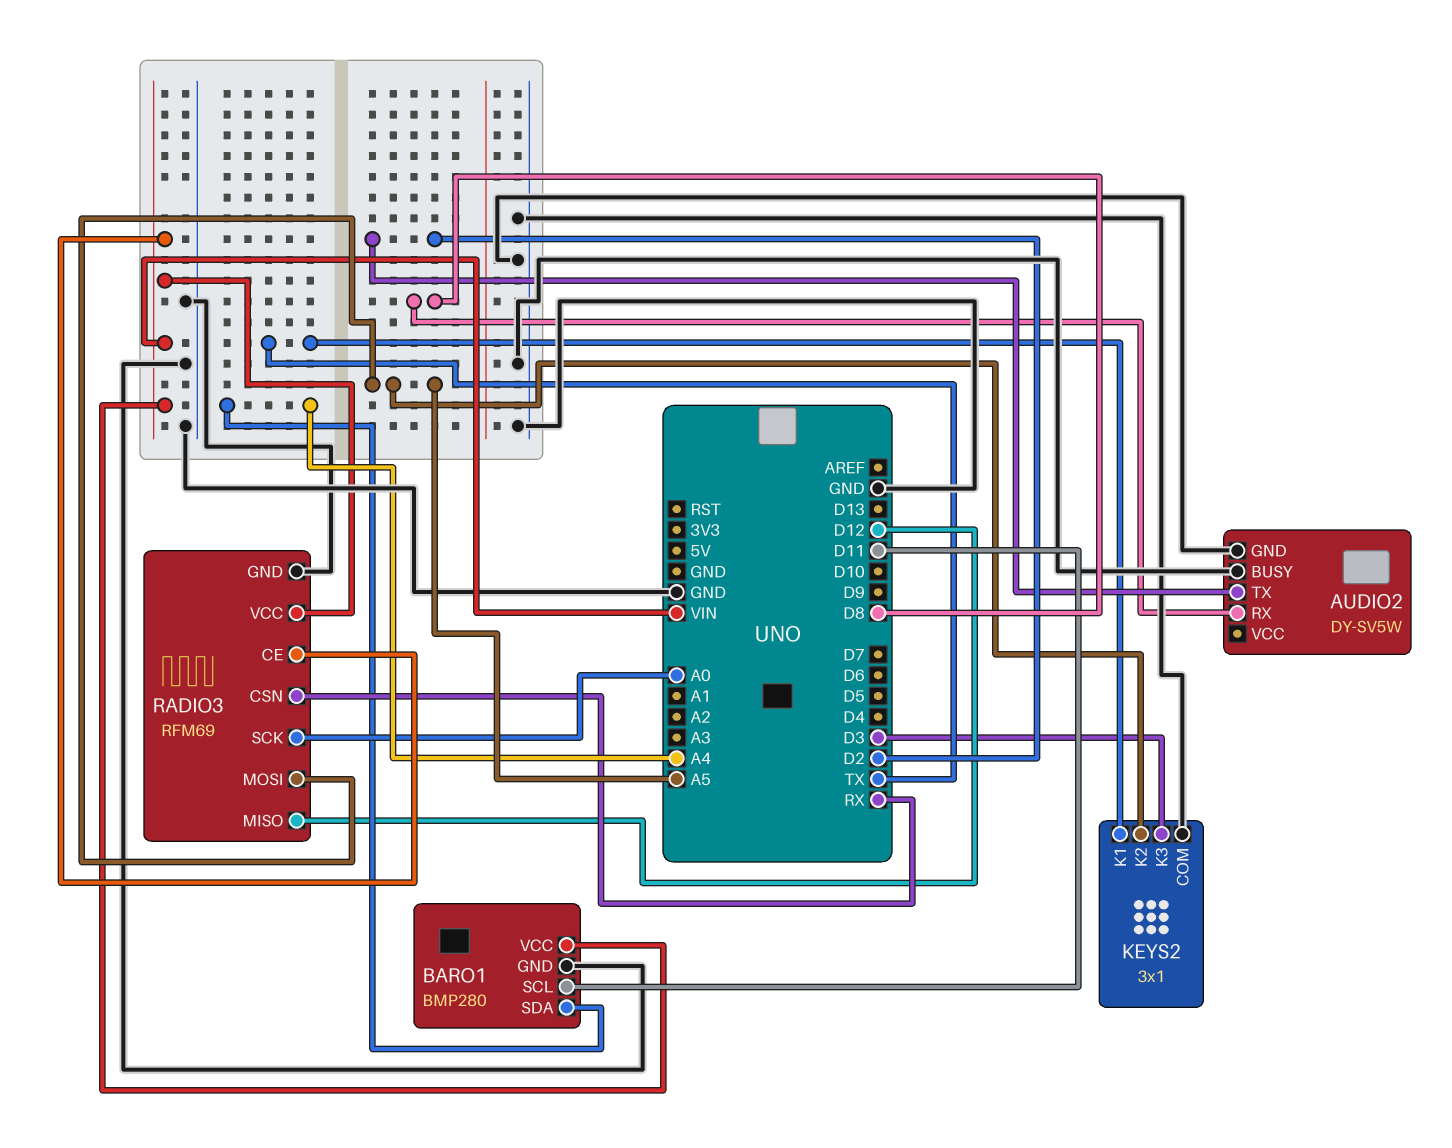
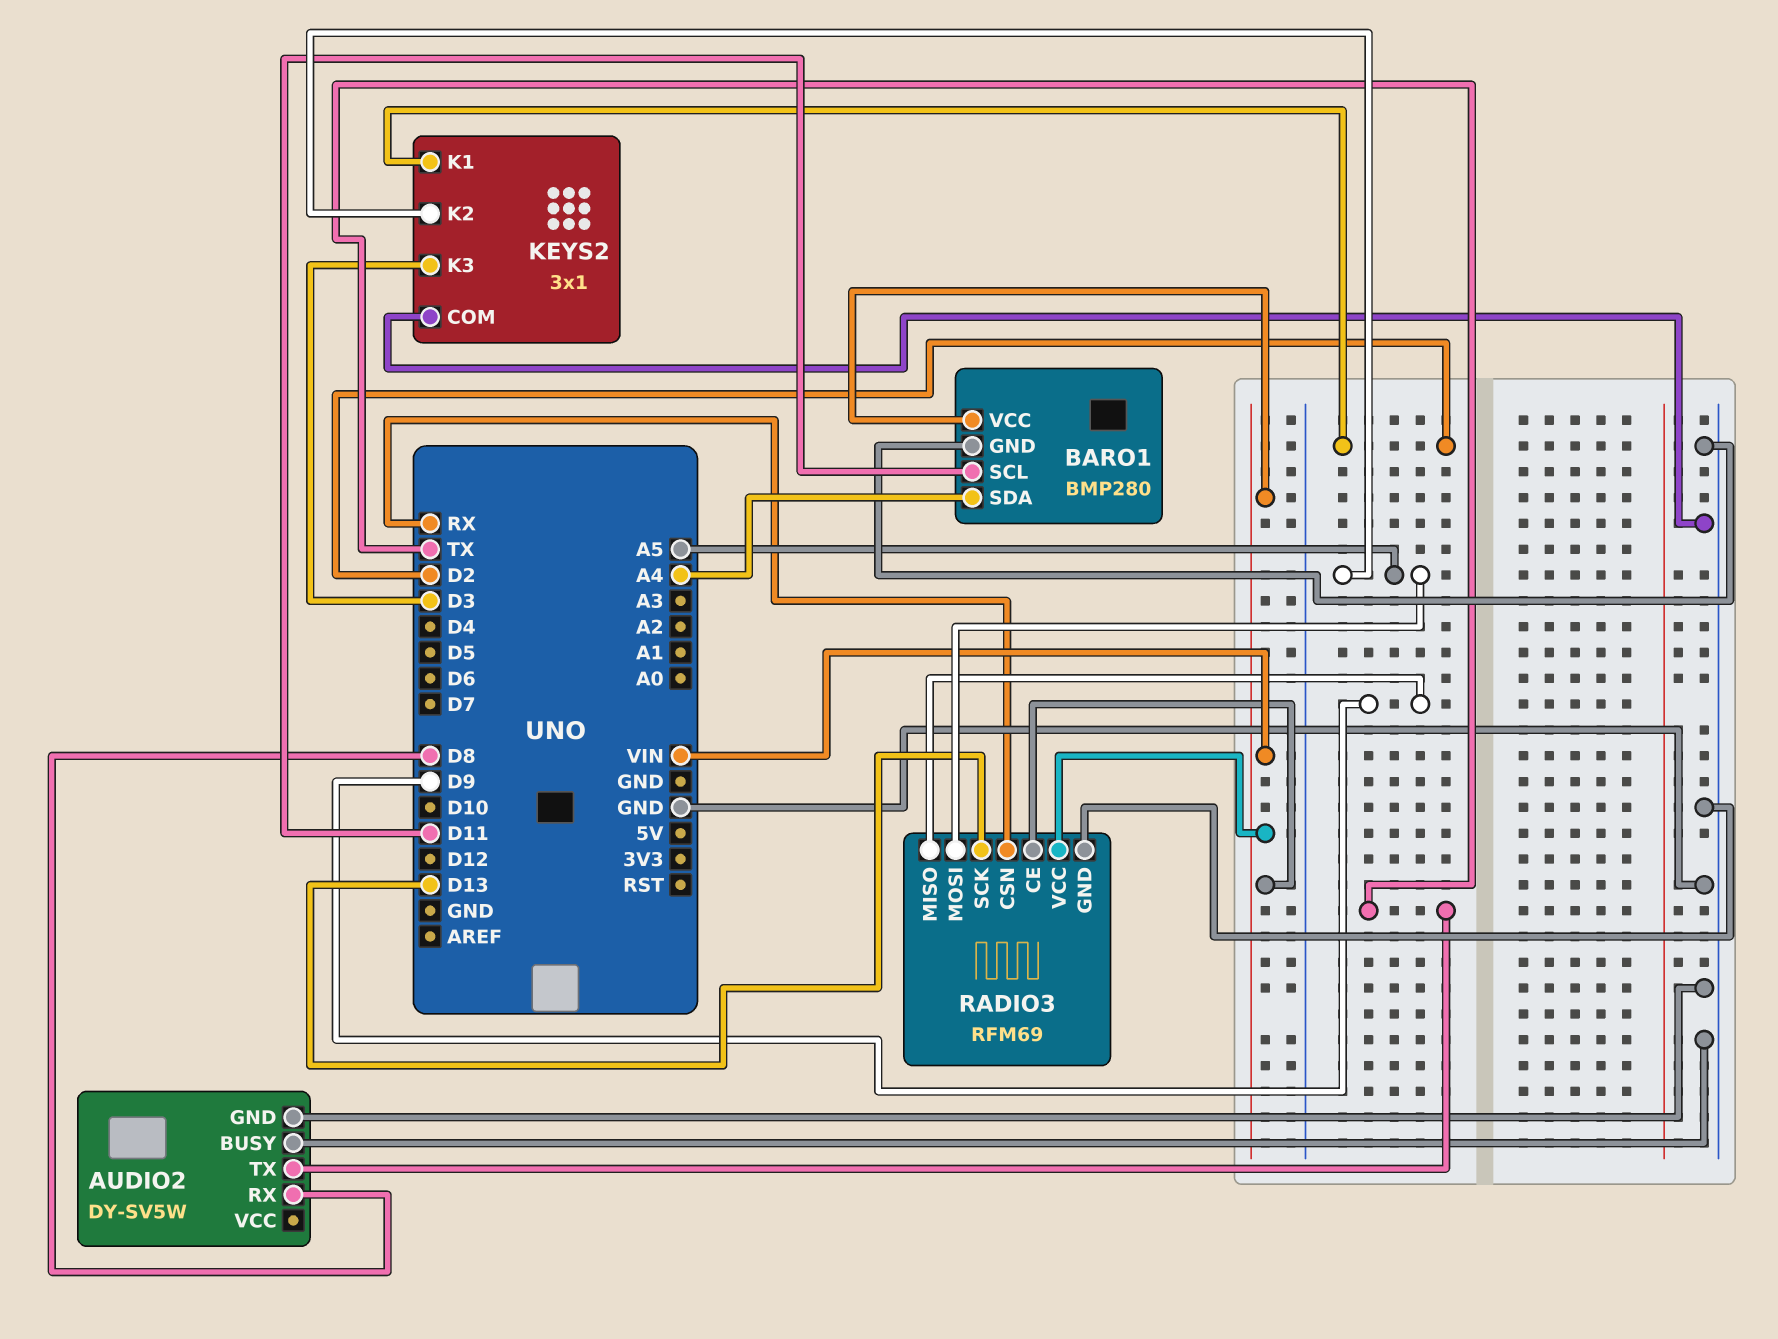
AUDIO2 pin TX: D2 -> TX
KEYS2 pin K1: TX -> D2
RADIO3 pin MISO: D12 -> D9
RADIO3 pin SCK: A0 -> D13

